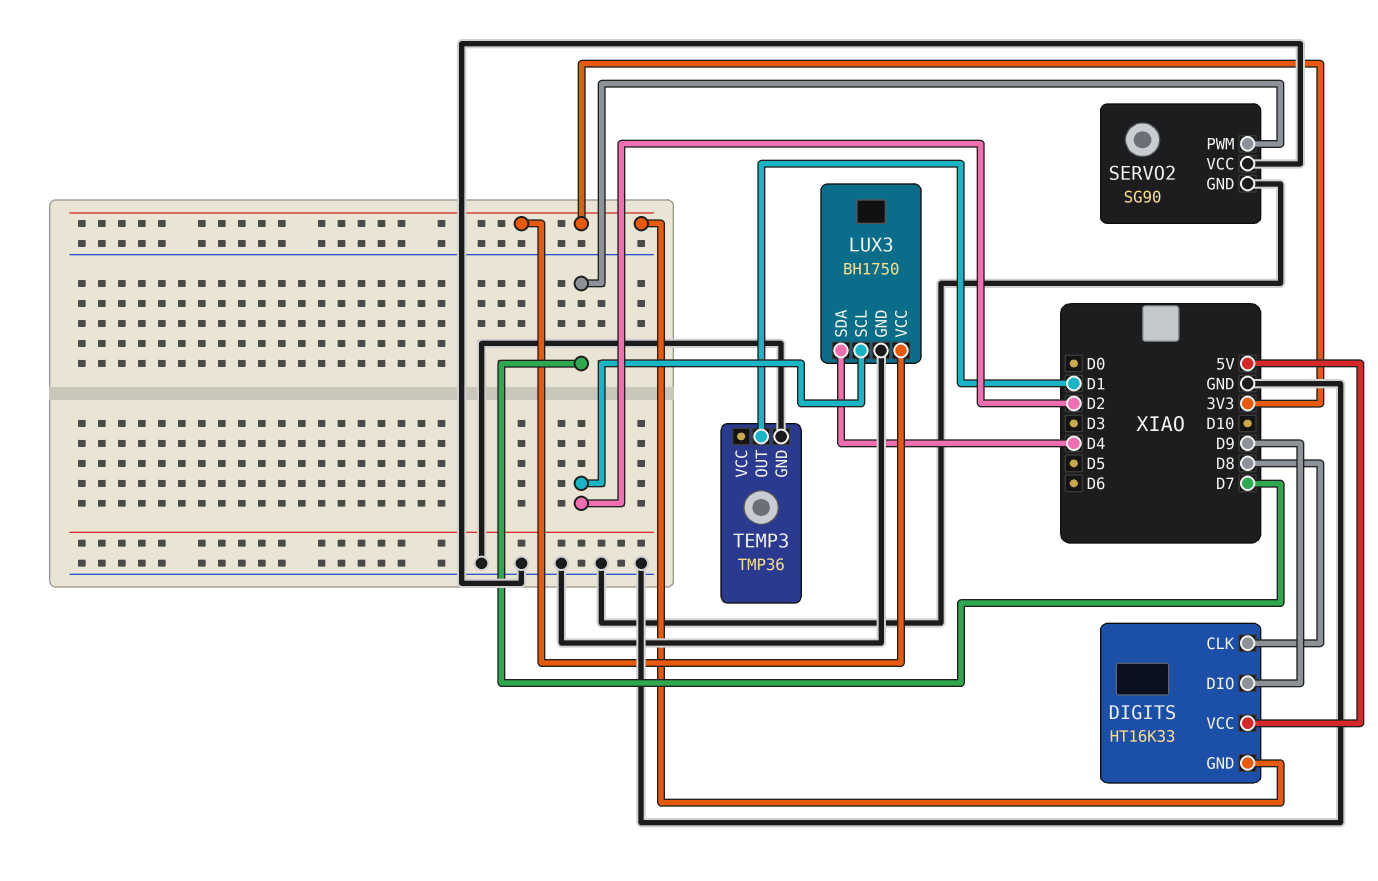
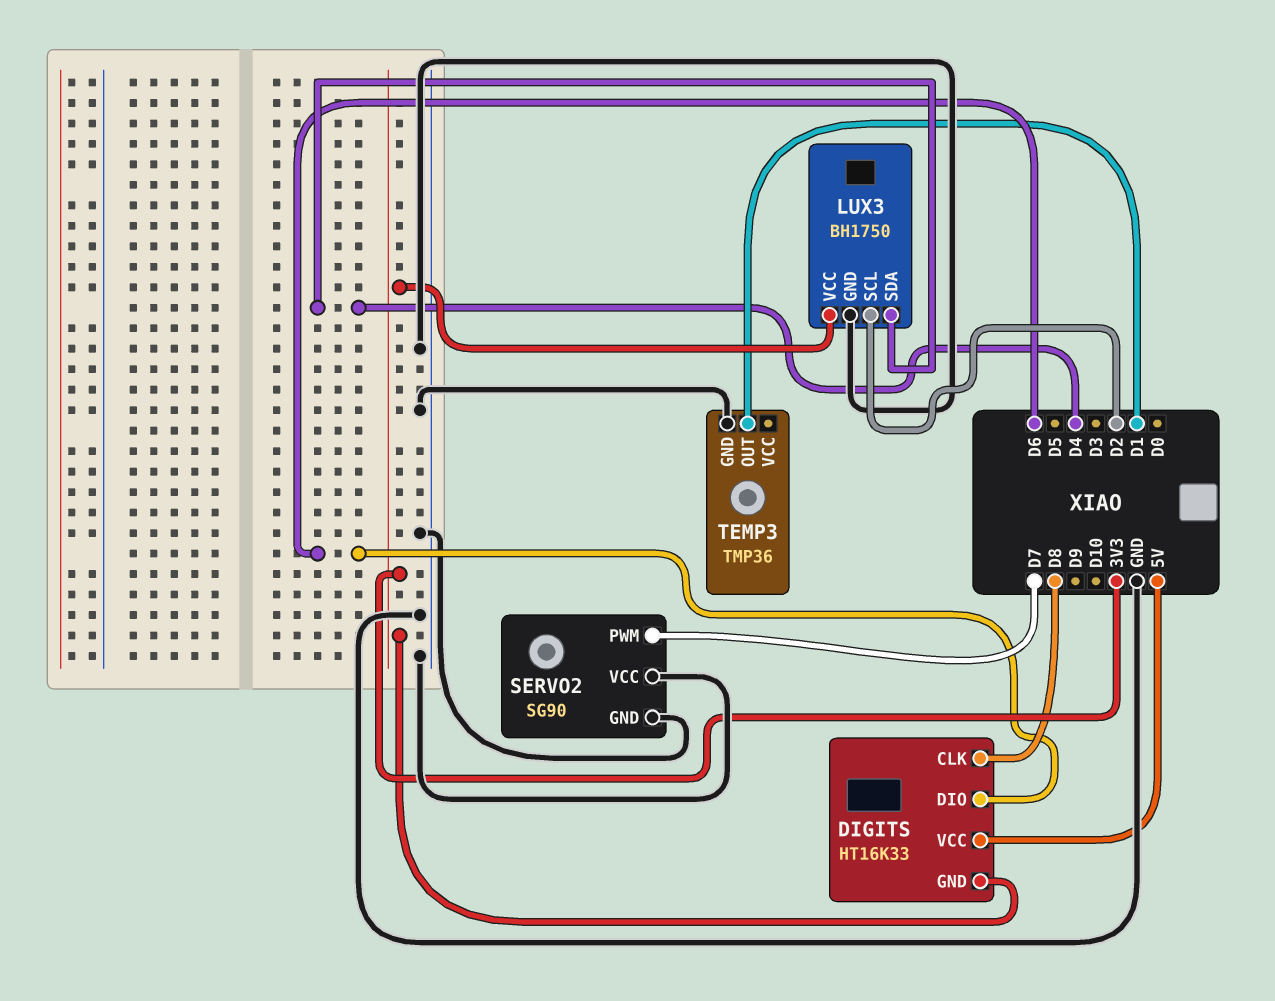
DIGITS pin DIO: D9 -> D6

